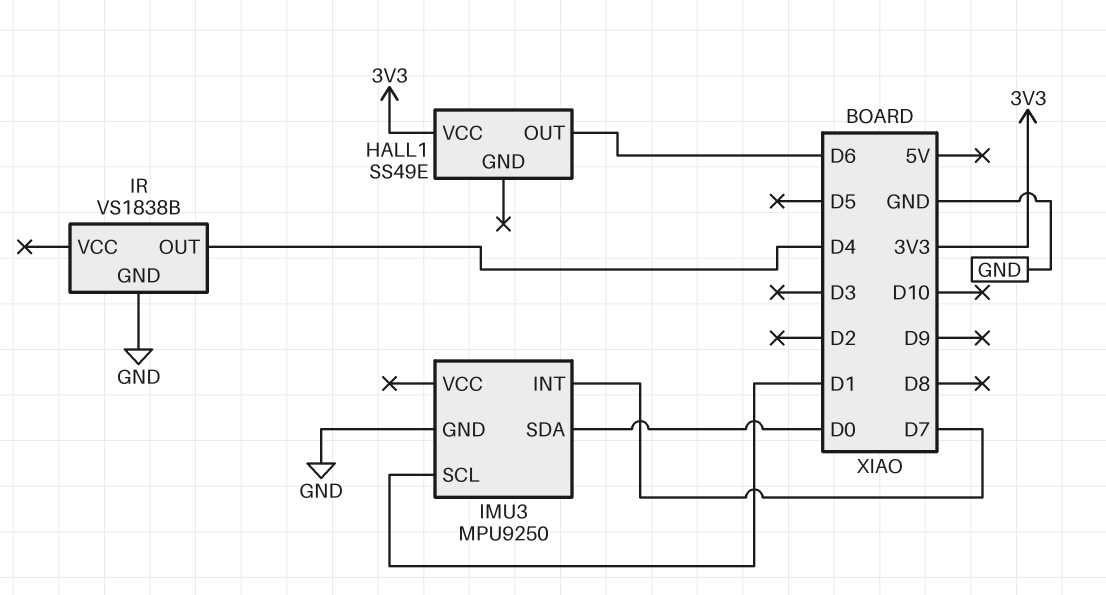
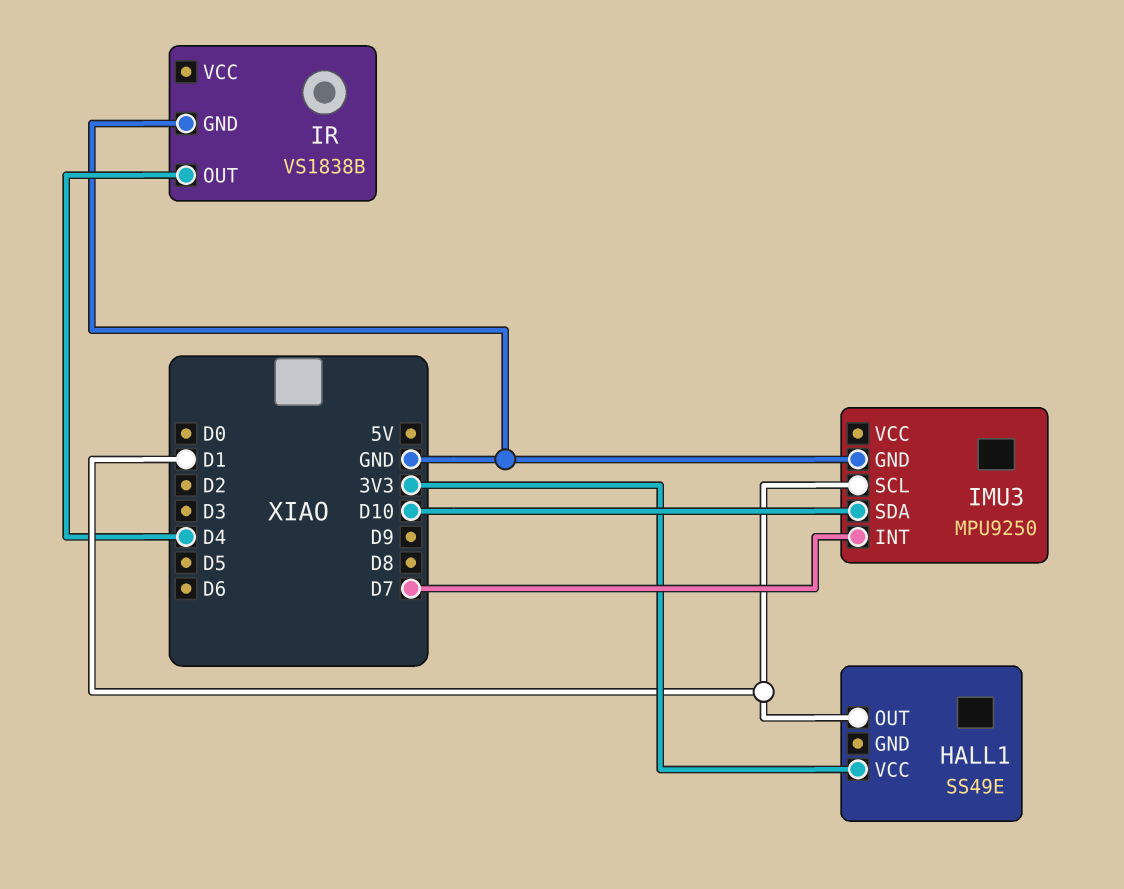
HALL1 pin OUT: D6 -> D1
IMU3 pin SDA: D0 -> D10

